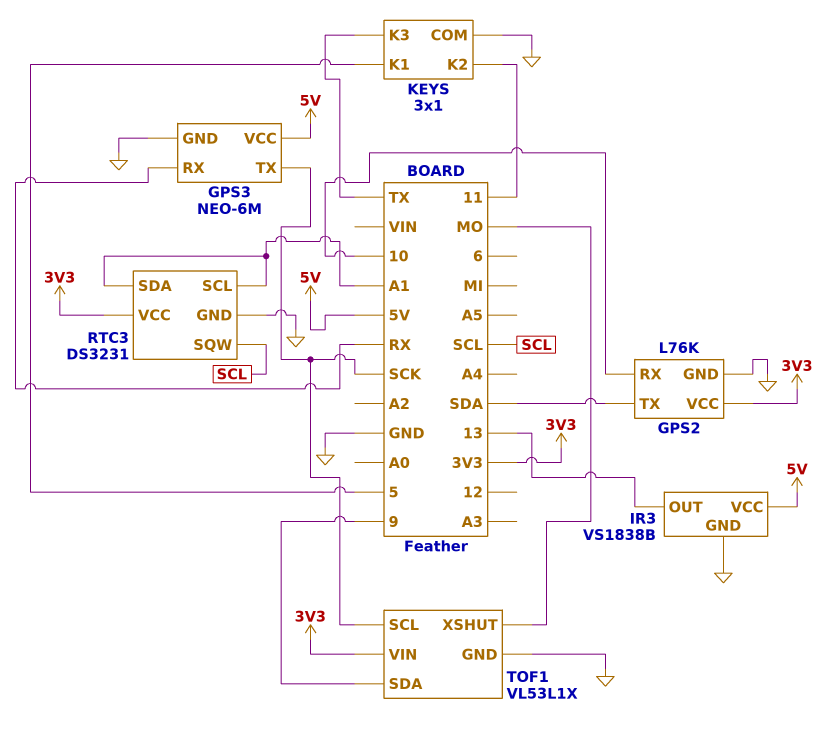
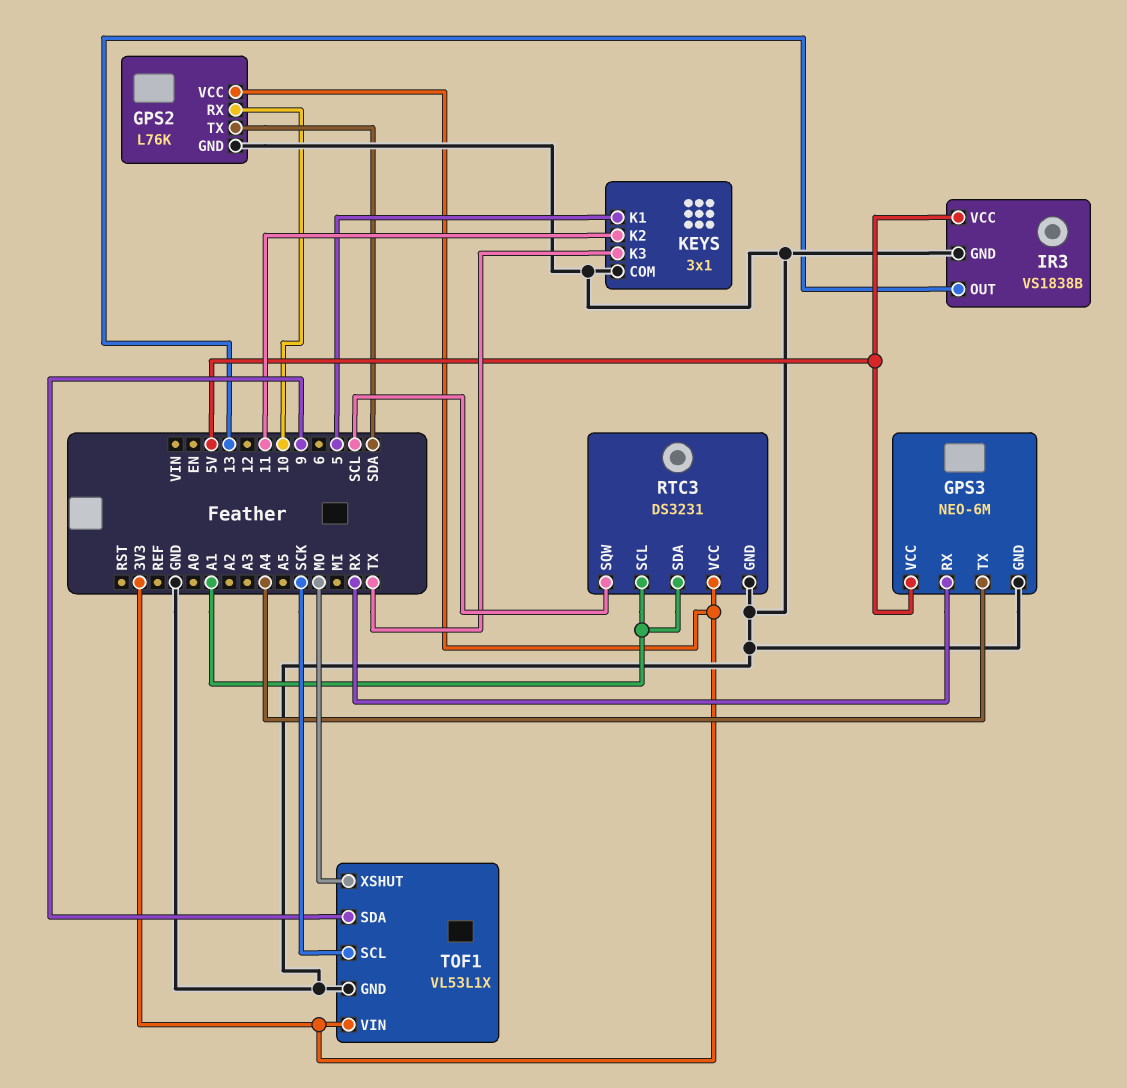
GPS3 pin TX: SCK -> A4

